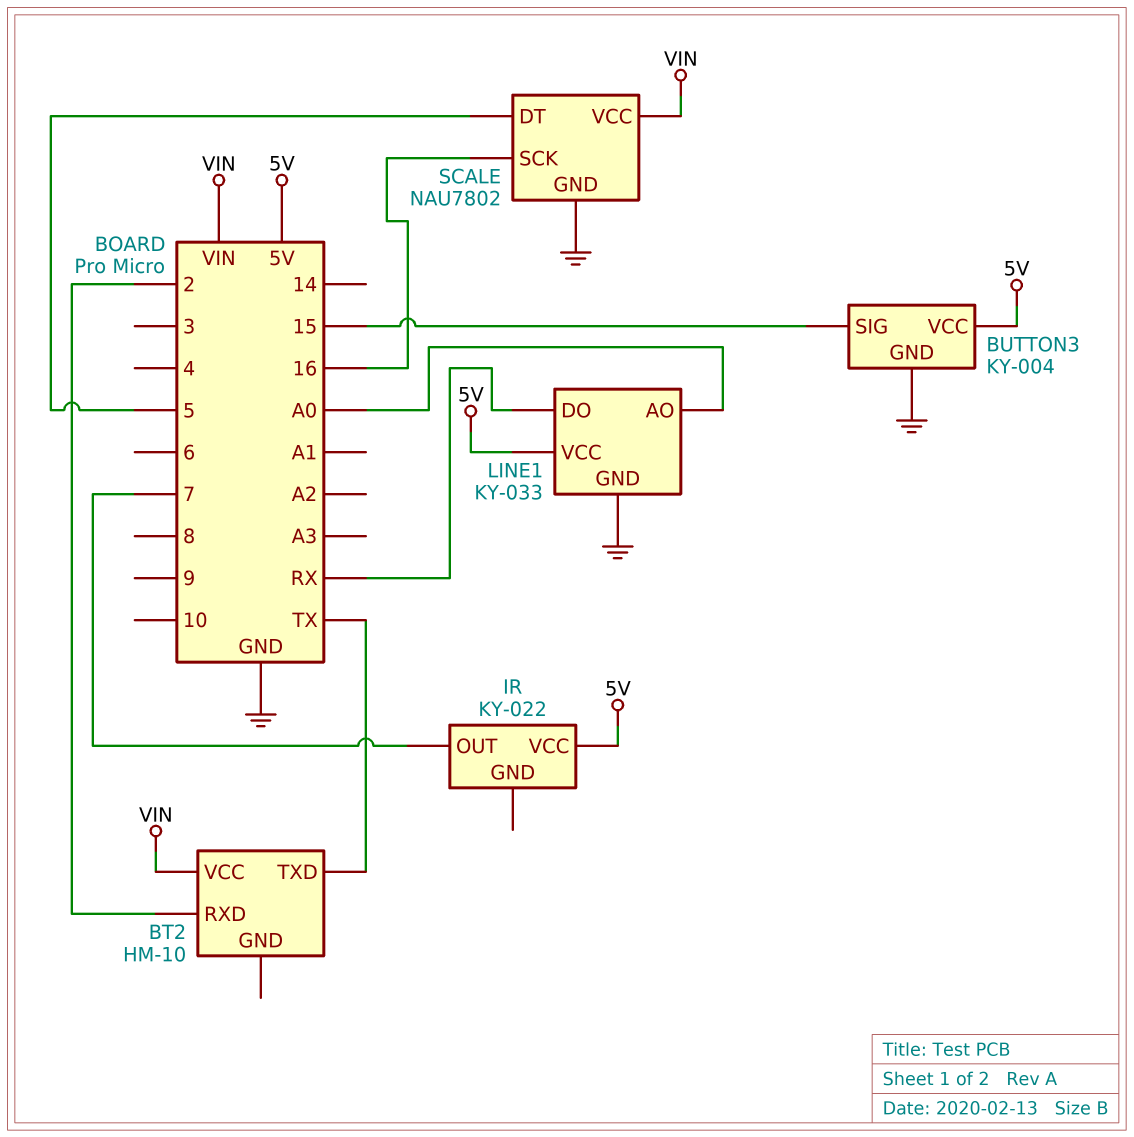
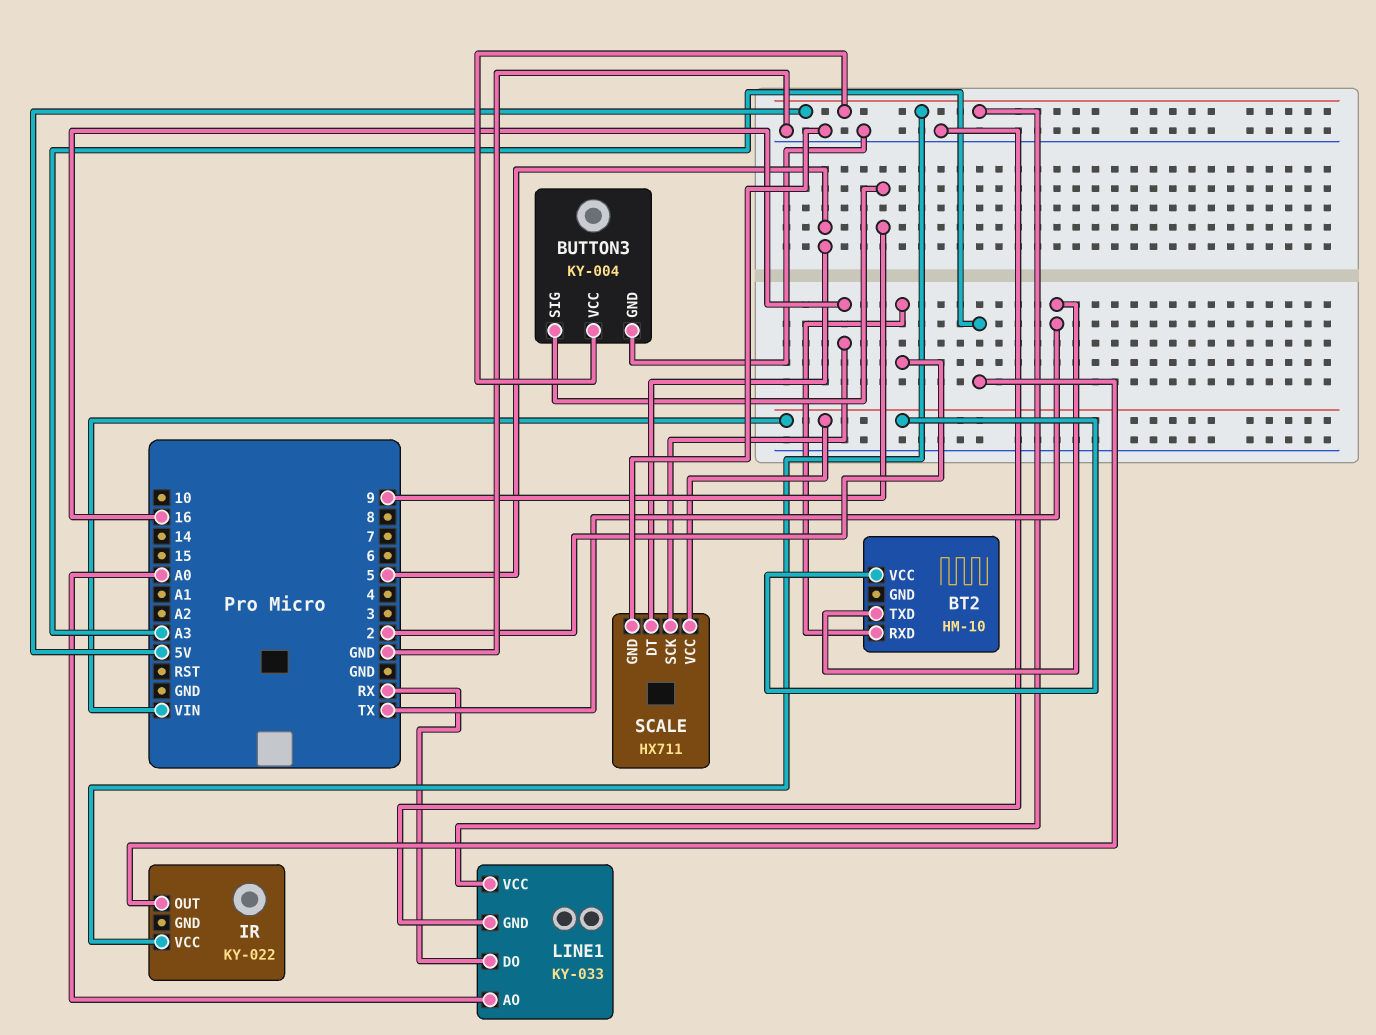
BUTTON3 pin SIG: 15 -> 9
IR pin OUT: 7 -> A3
SCALE: NAU7802 -> HX711

